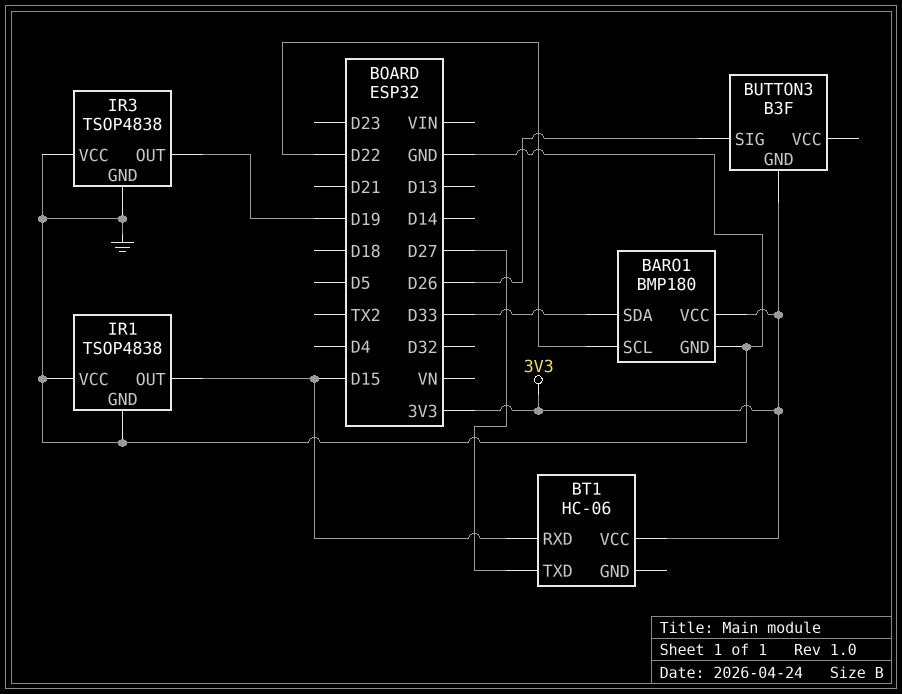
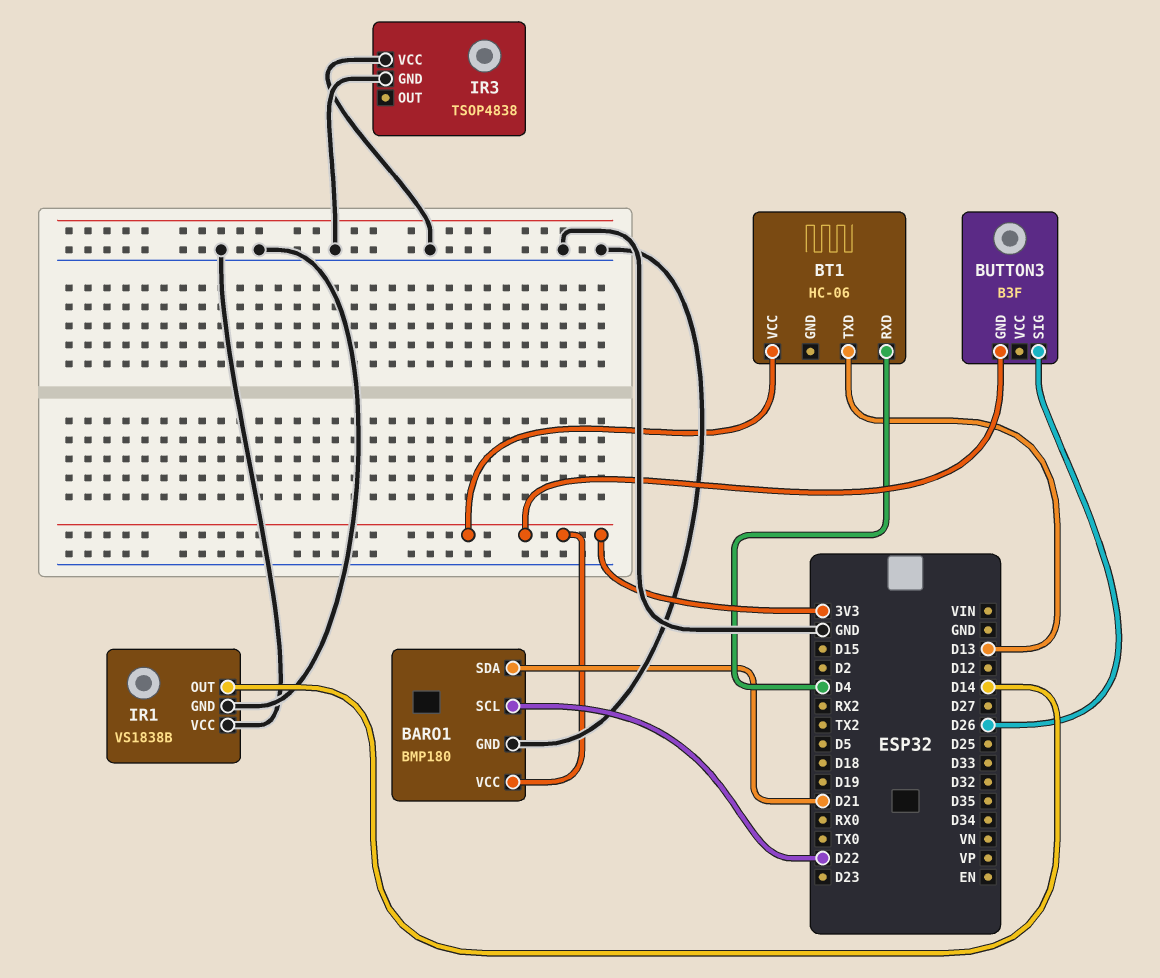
BARO1 pin SDA: D33 -> D21
BT1 pin RXD: D15 -> D4
BT1 pin TXD: D27 -> D13
IR1: TSOP4838 -> VS1838B
IR1 pin OUT: D15 -> D14
IR3 pin OUT: D19 -> none

